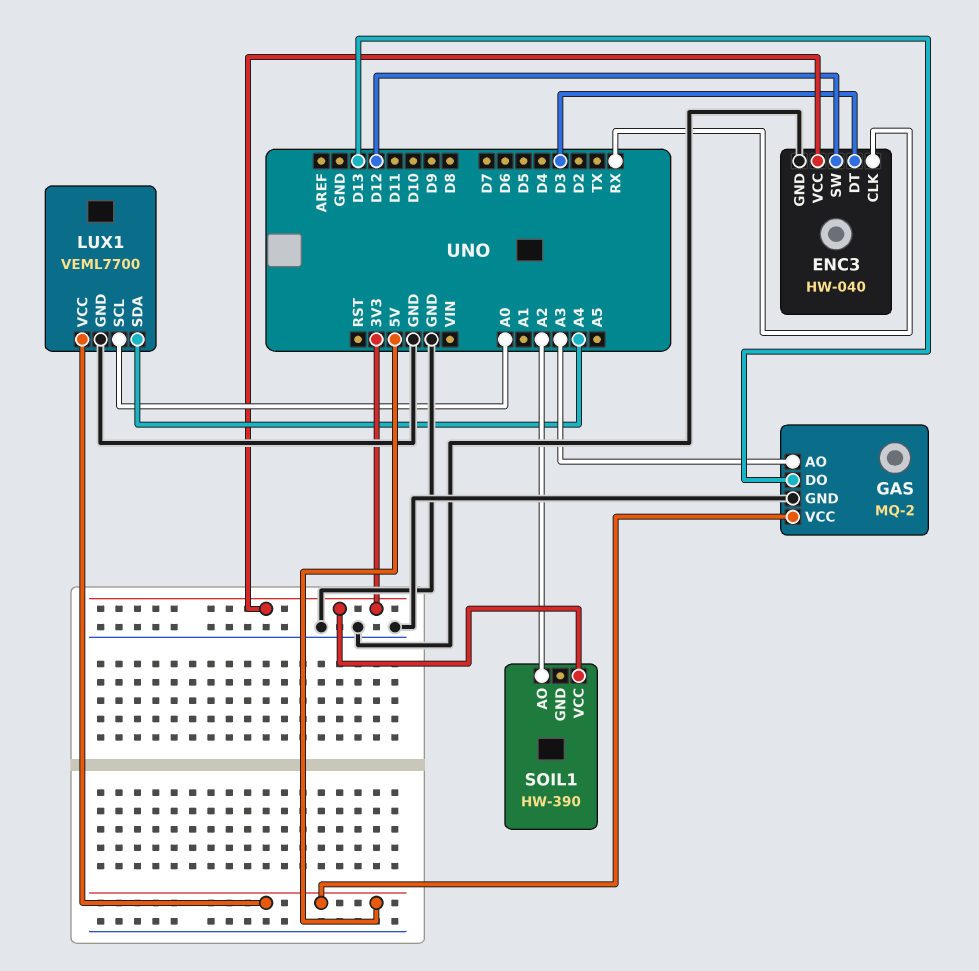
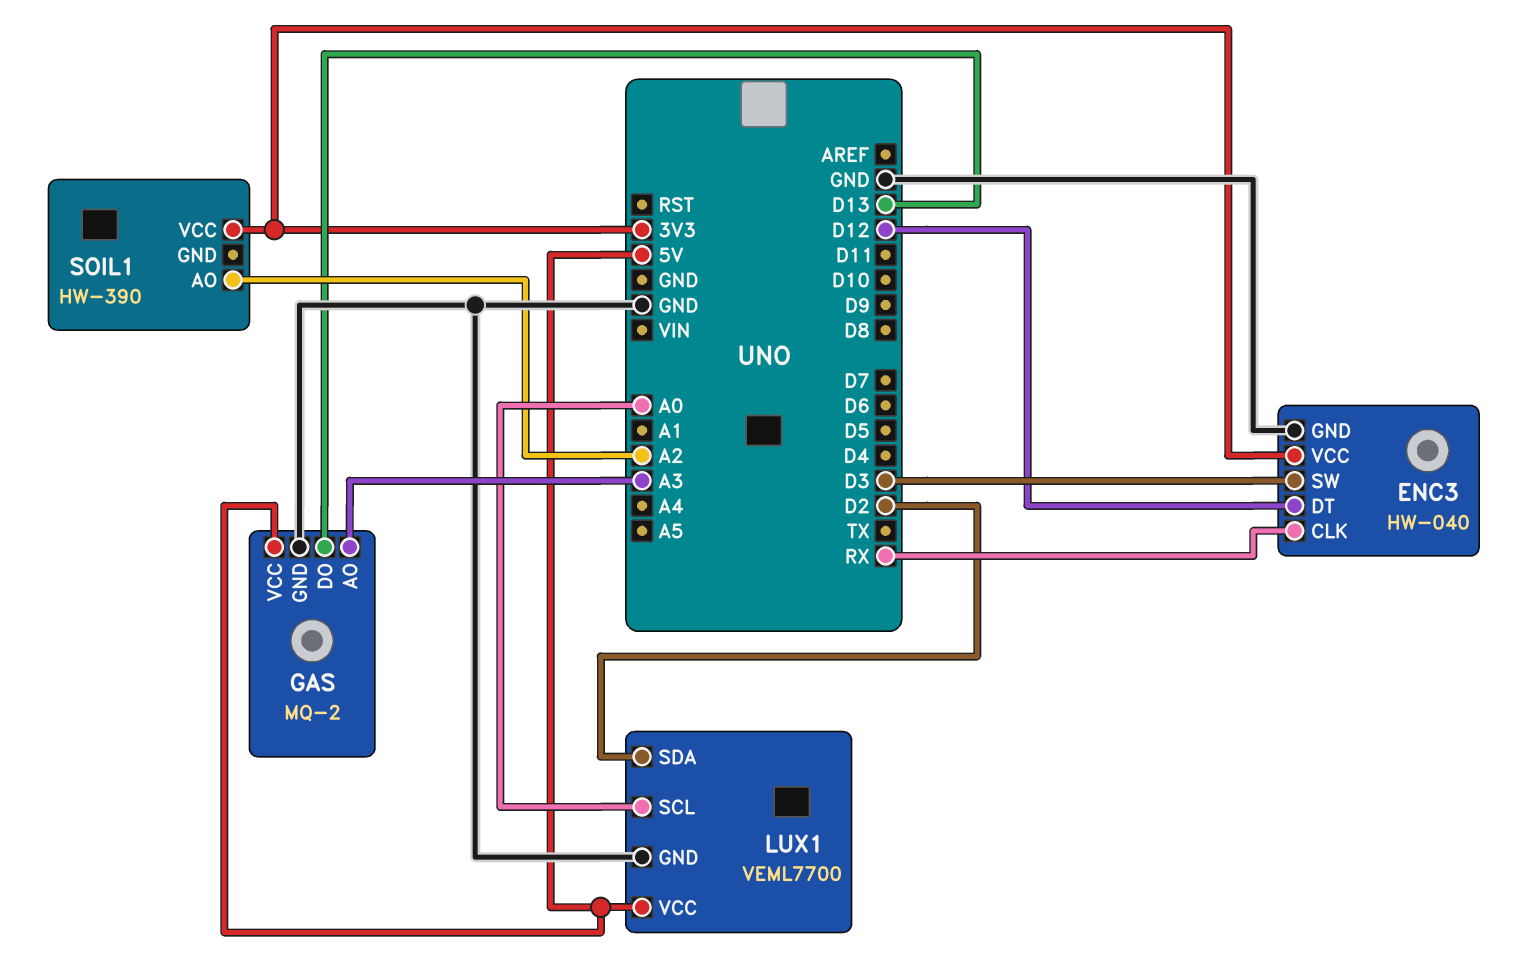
ENC3 pin DT: D3 -> D12
ENC3 pin SW: D12 -> D3
LUX1 pin SDA: A4 -> D2

